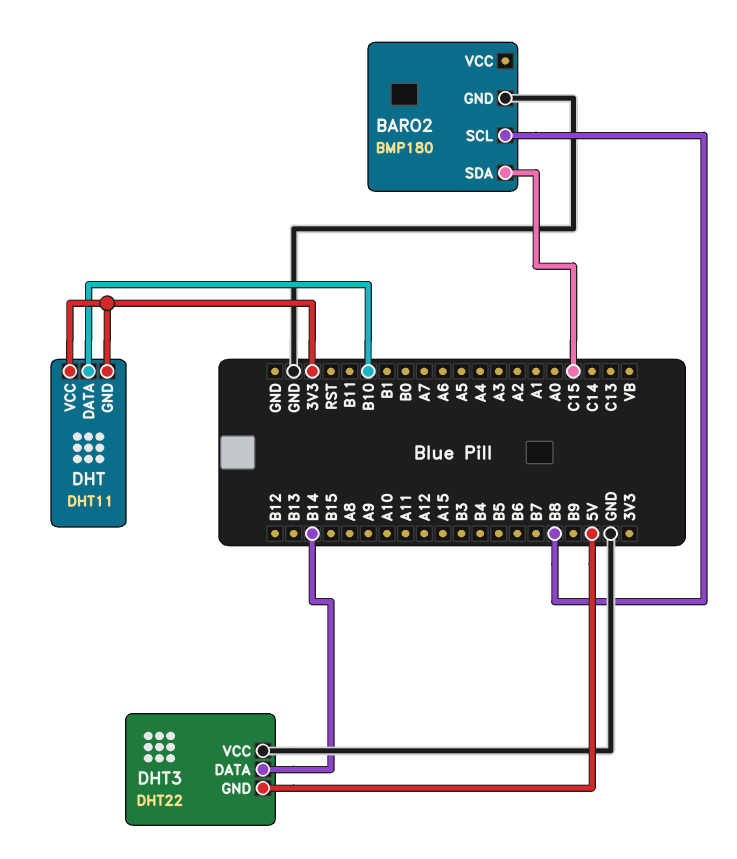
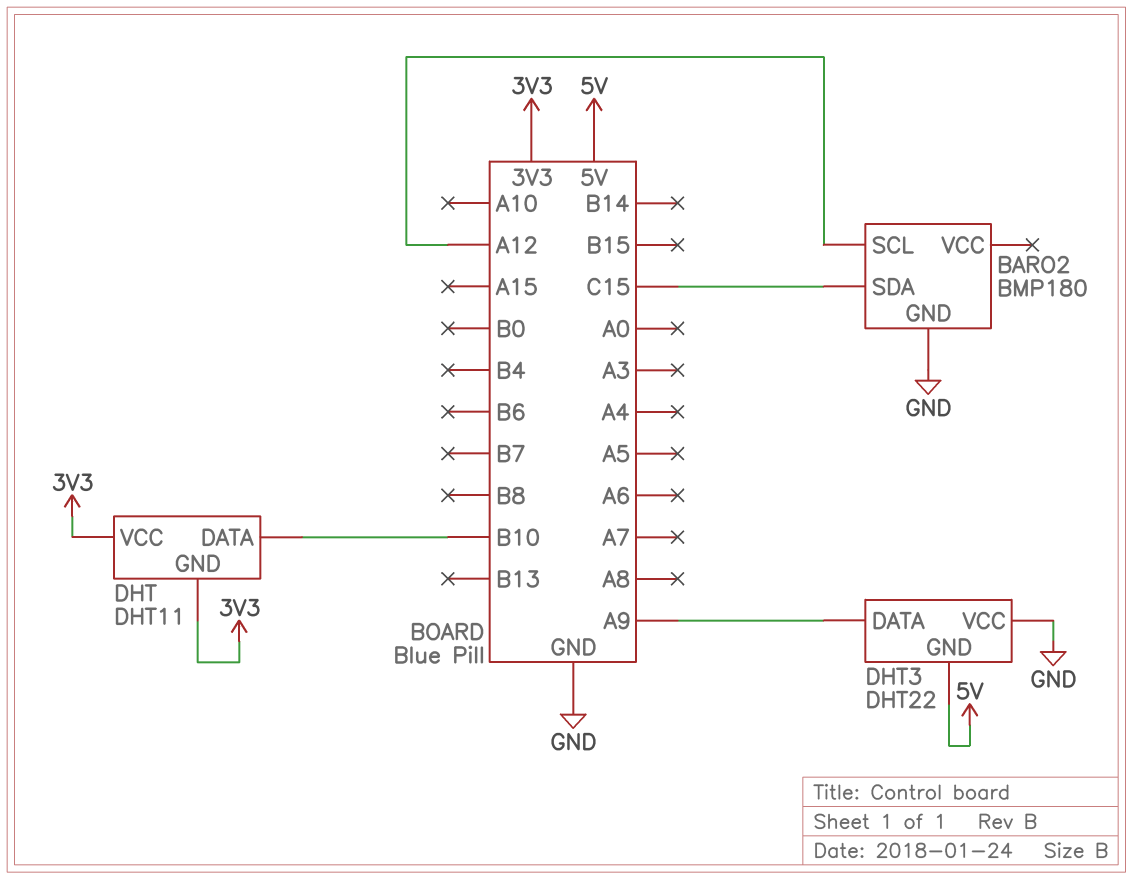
BARO2 pin SCL: B8 -> A12
DHT3 pin DATA: B14 -> A9

